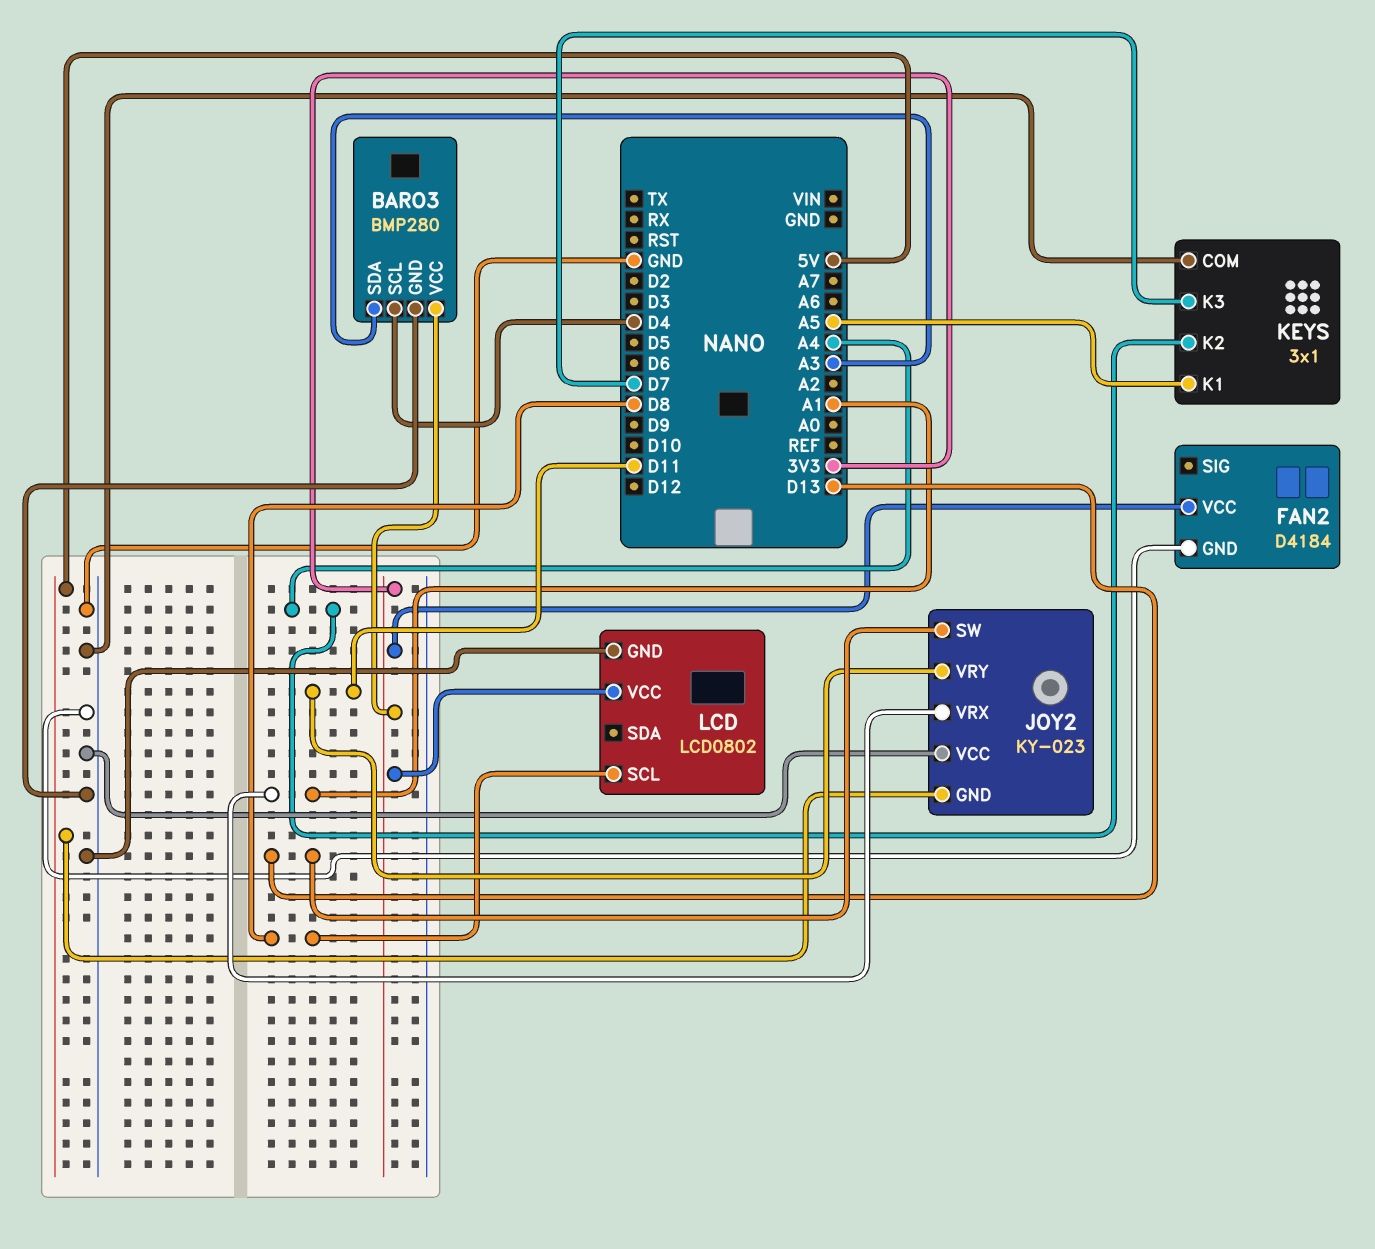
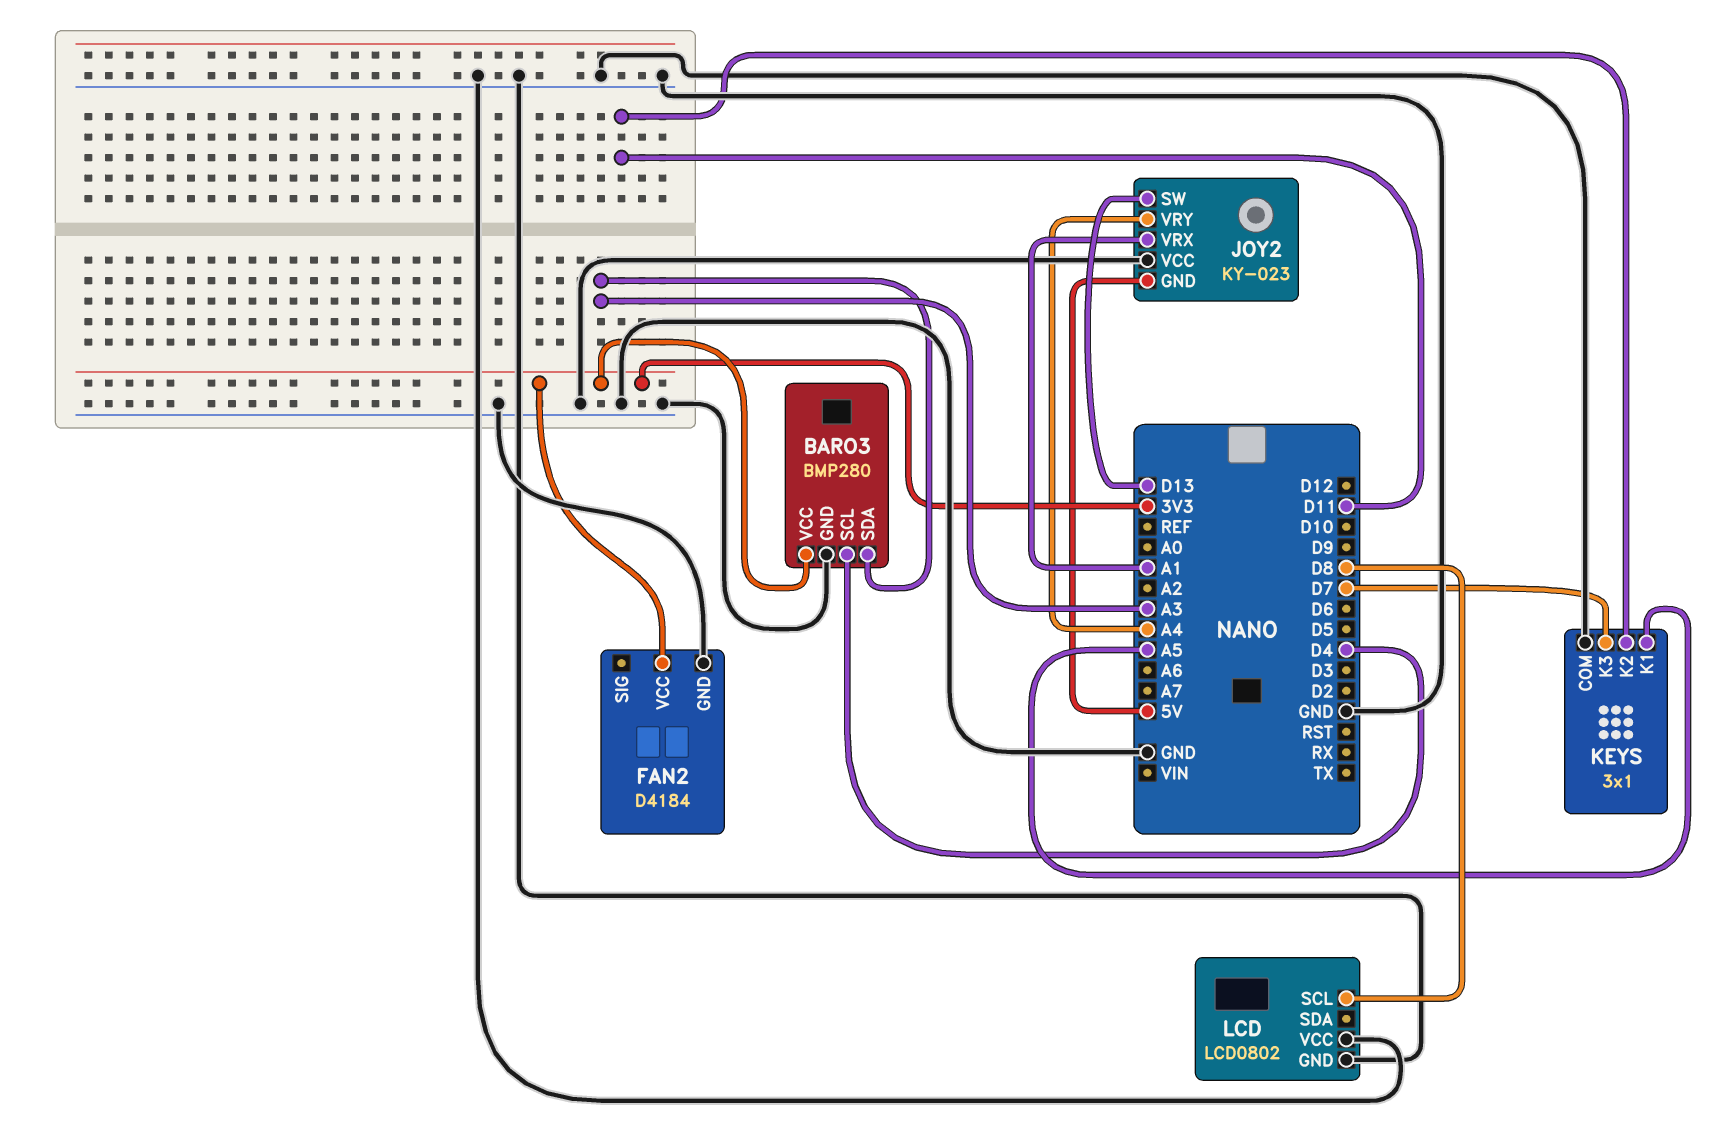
JOY2 pin VRY: D11 -> A4
KEYS pin K2: A4 -> D11
LCD pin VCC: 3V3 -> GND

